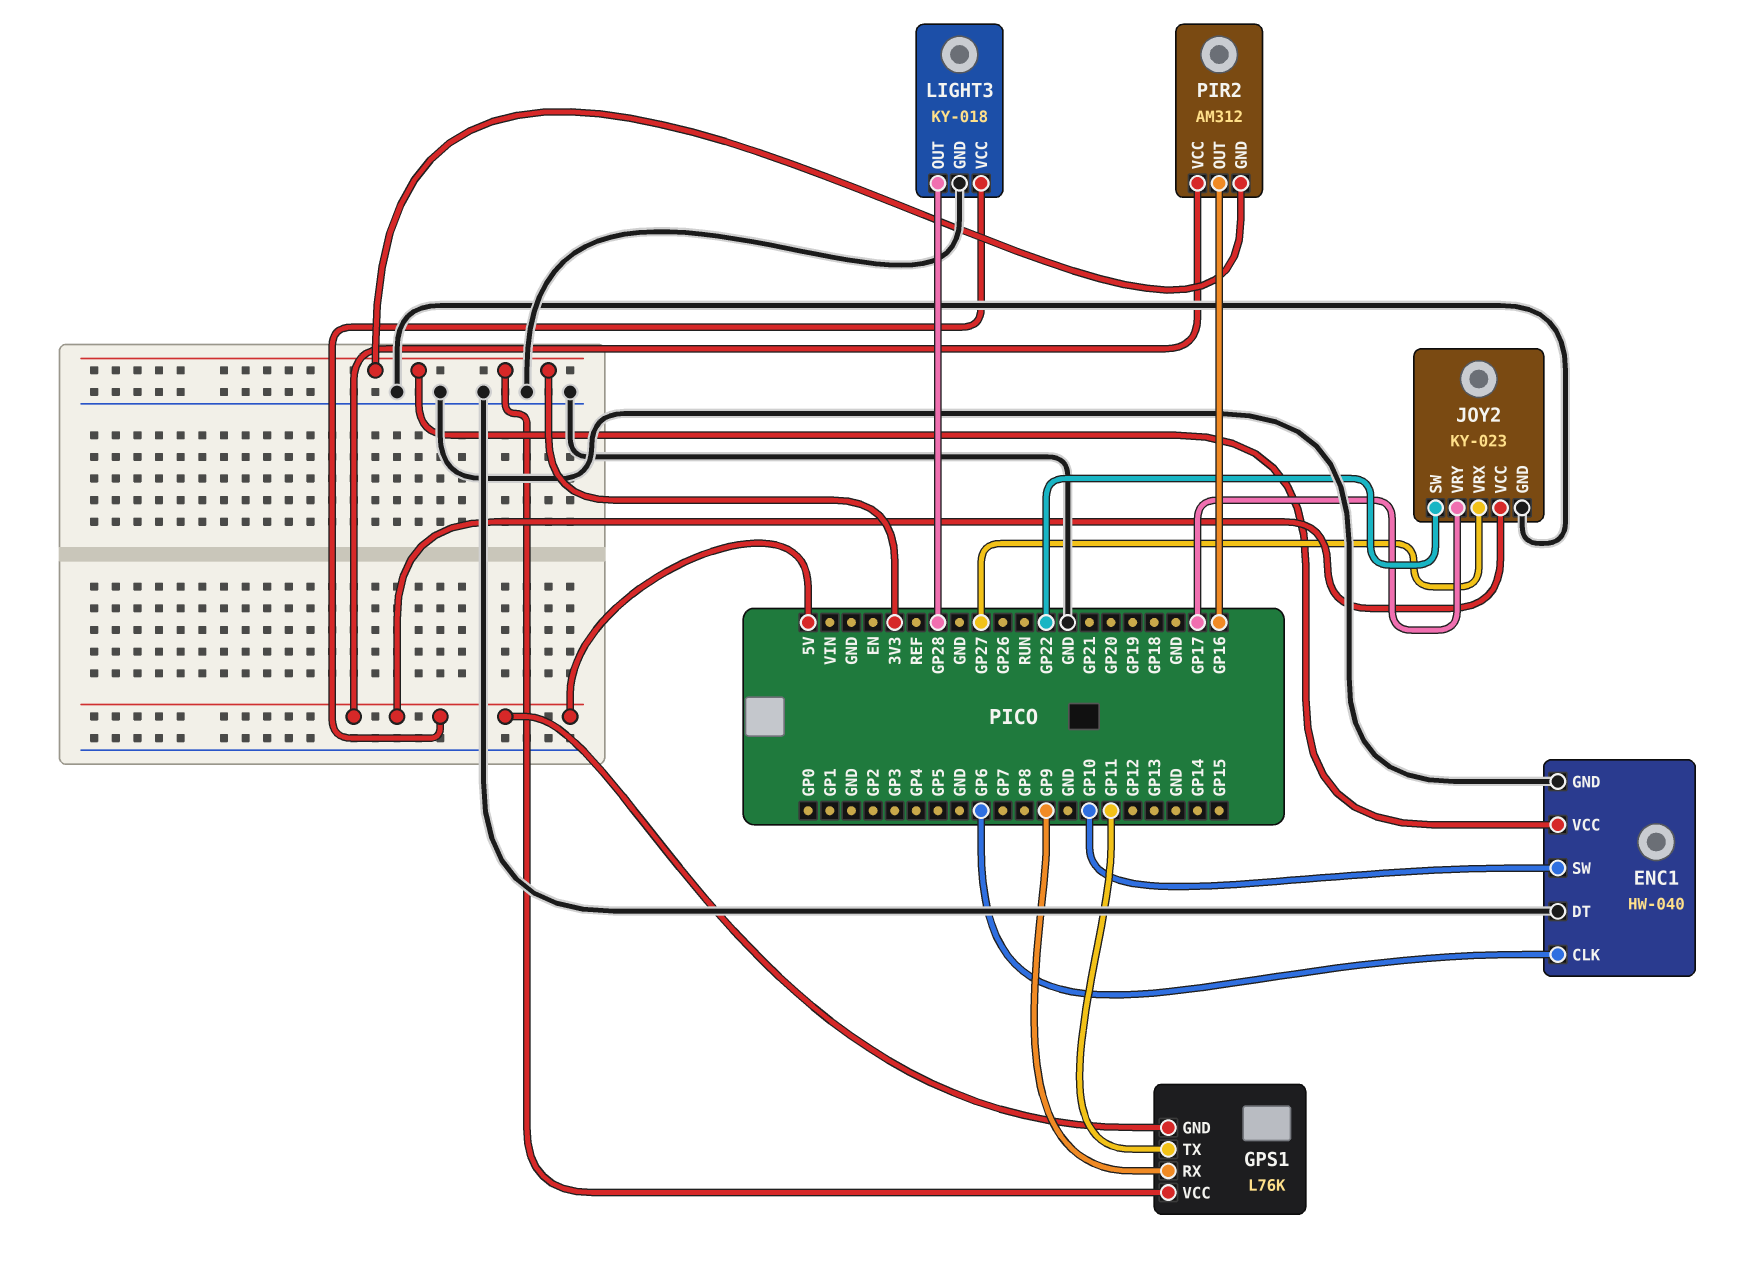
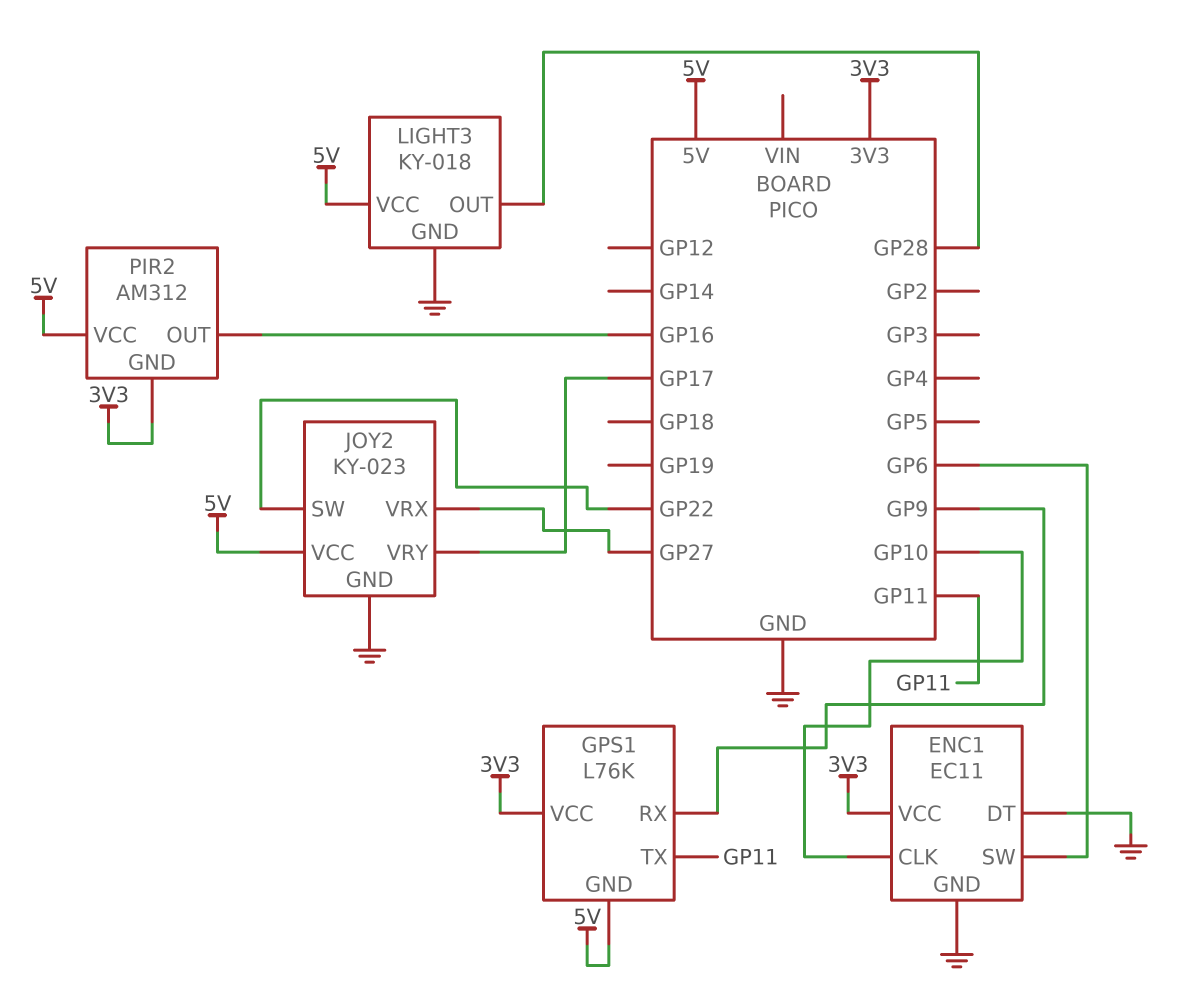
ENC1: HW-040 -> EC11
ENC1 pin CLK: GP6 -> GP10
ENC1 pin SW: GP10 -> GP6

